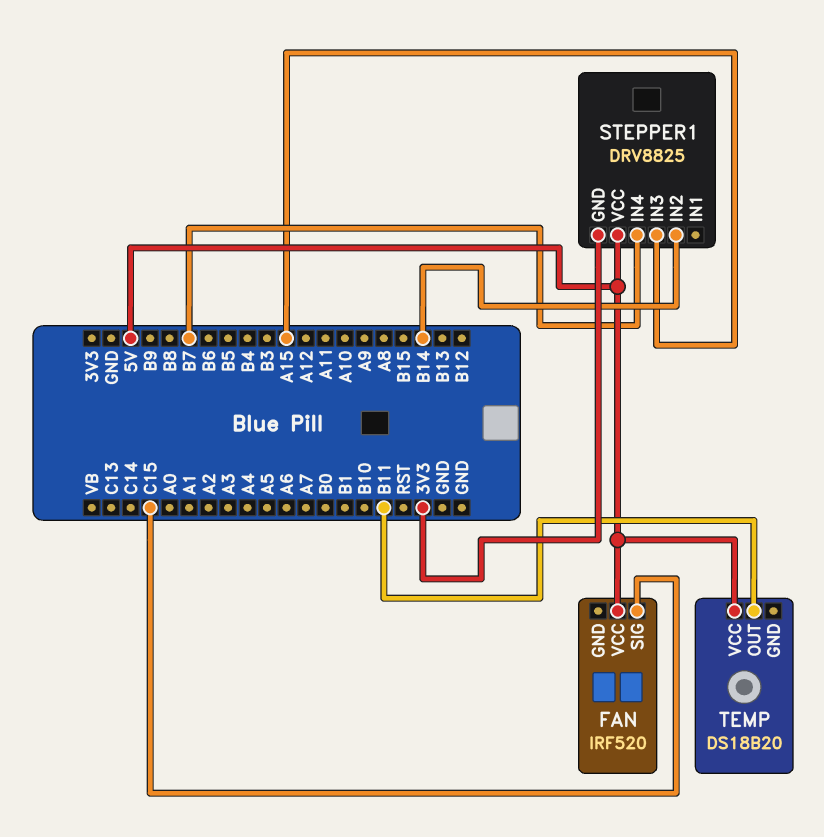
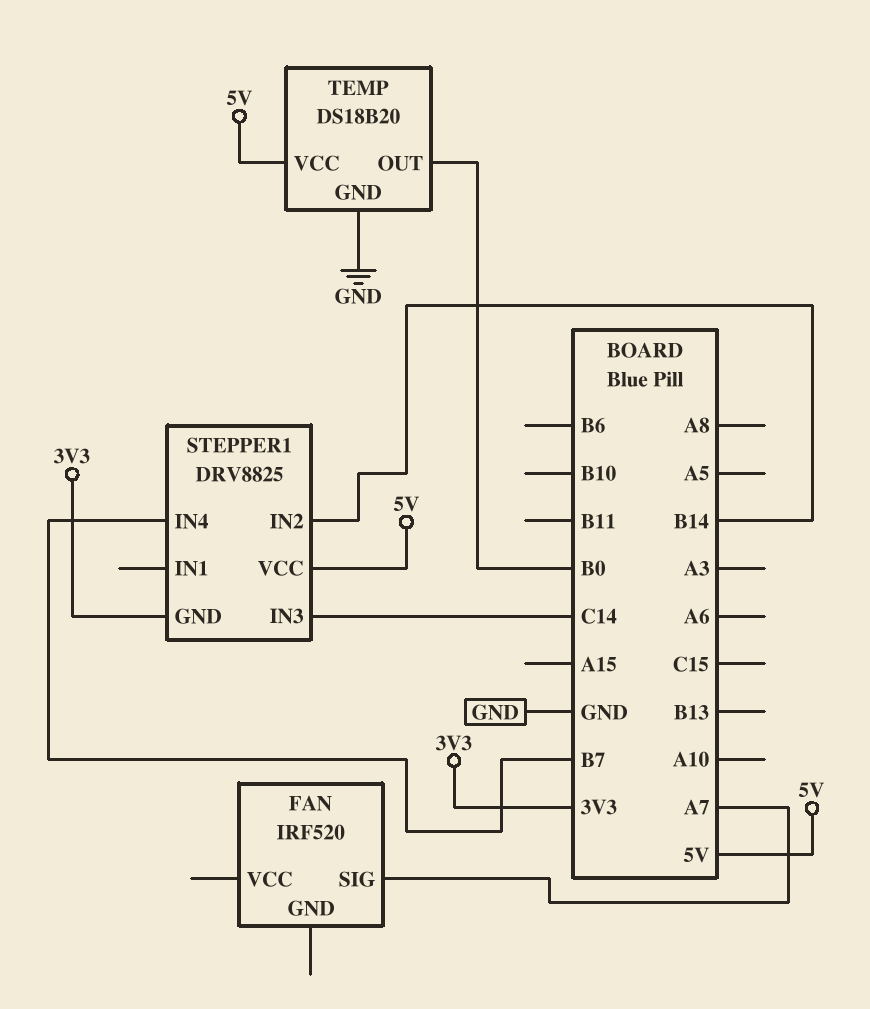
FAN pin SIG: C15 -> A7
FAN pin VCC: 5V -> none
STEPPER1 pin IN3: A15 -> C14
TEMP pin GND: none -> GND
TEMP pin OUT: B11 -> B0

